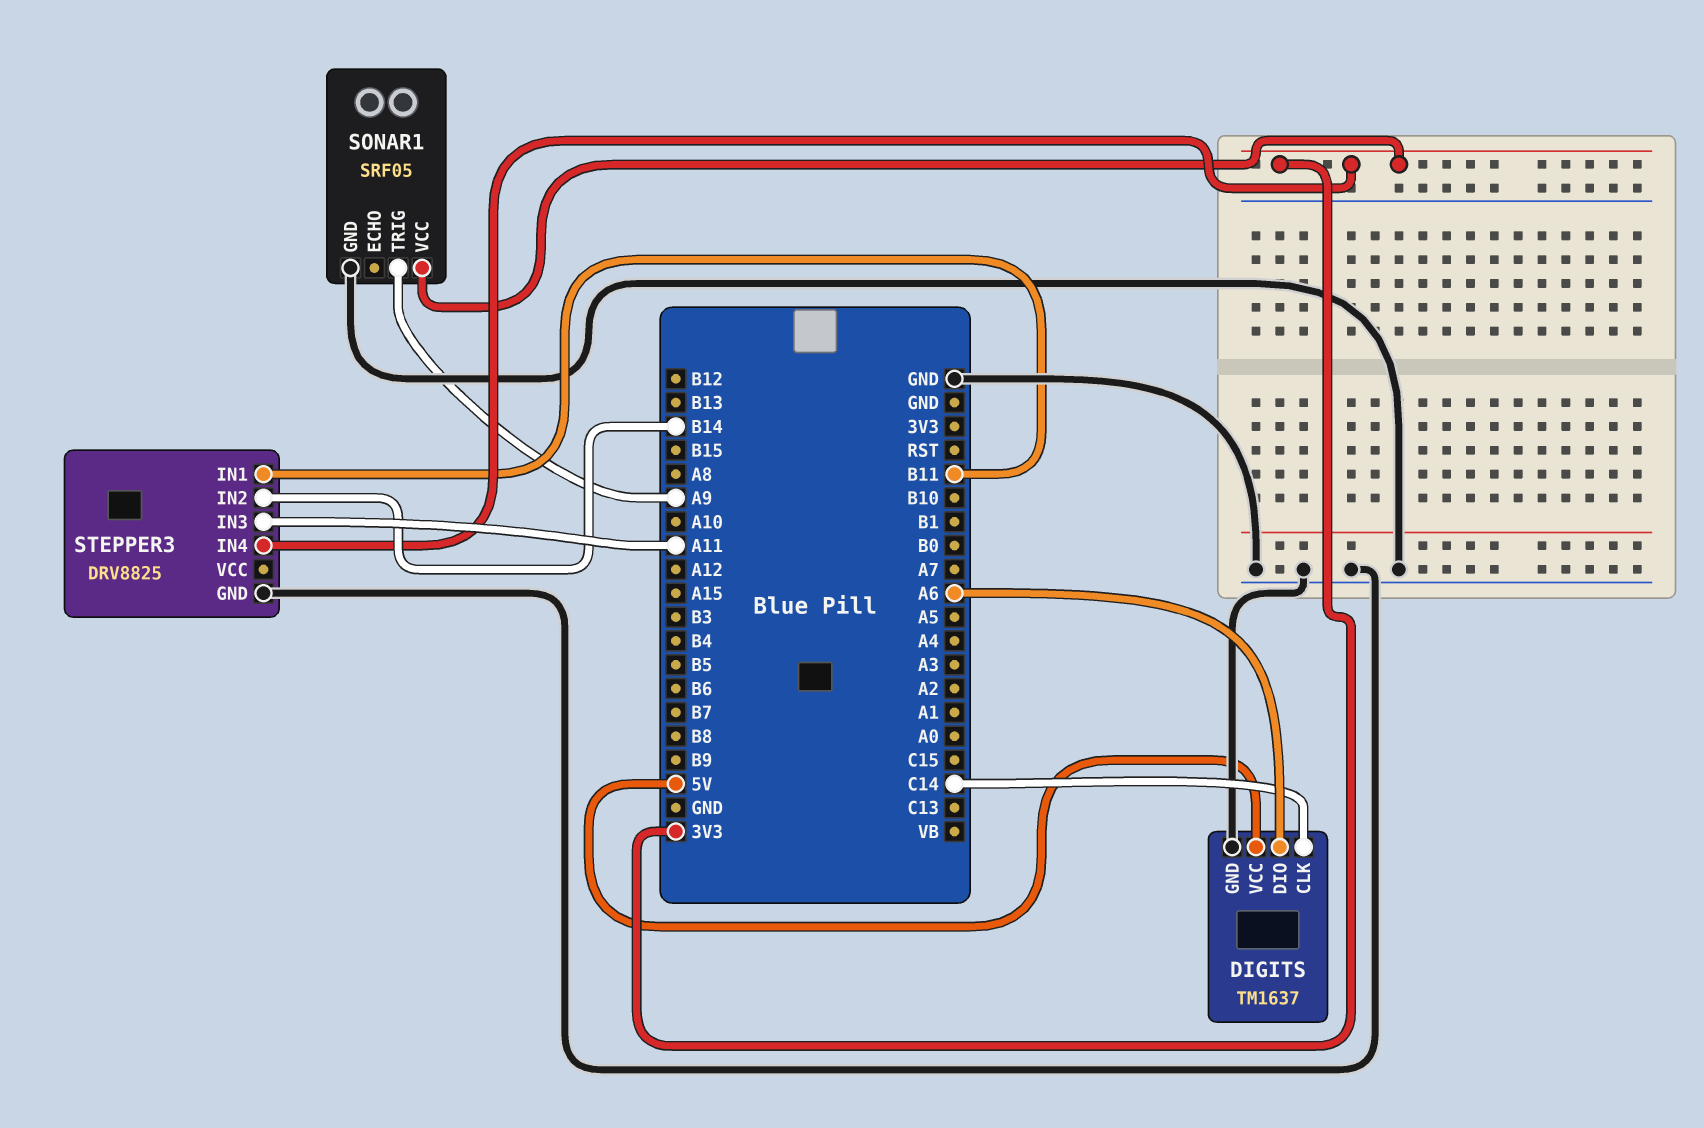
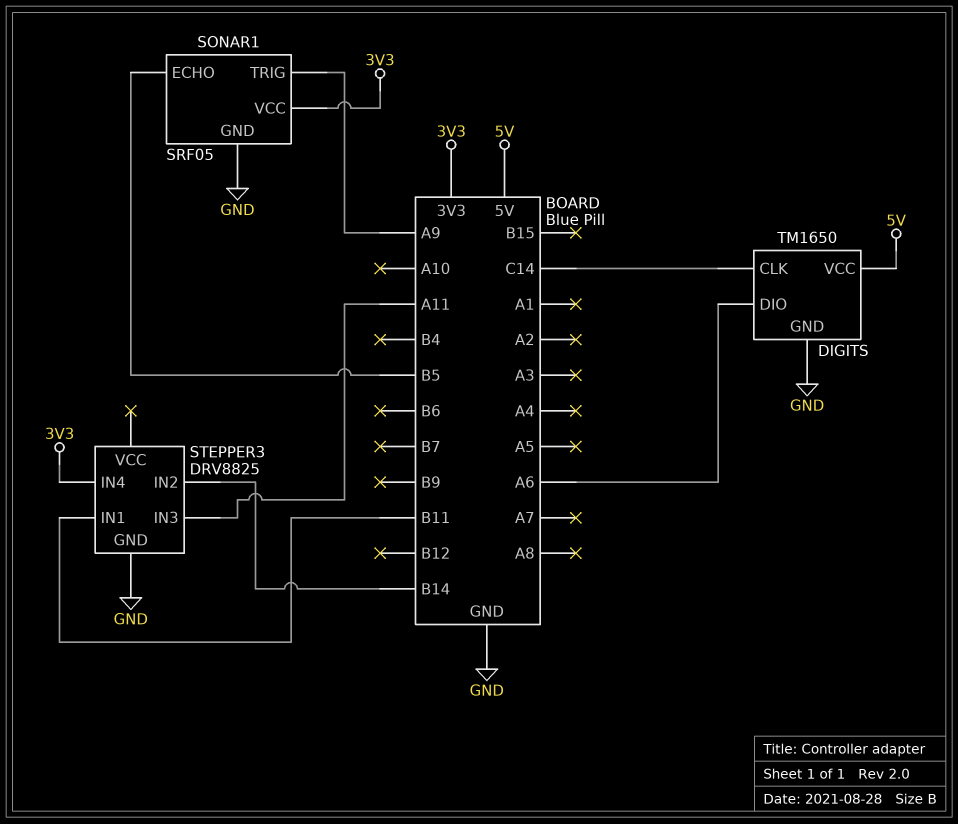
DIGITS: TM1637 -> TM1650
SONAR1 pin ECHO: none -> B5

